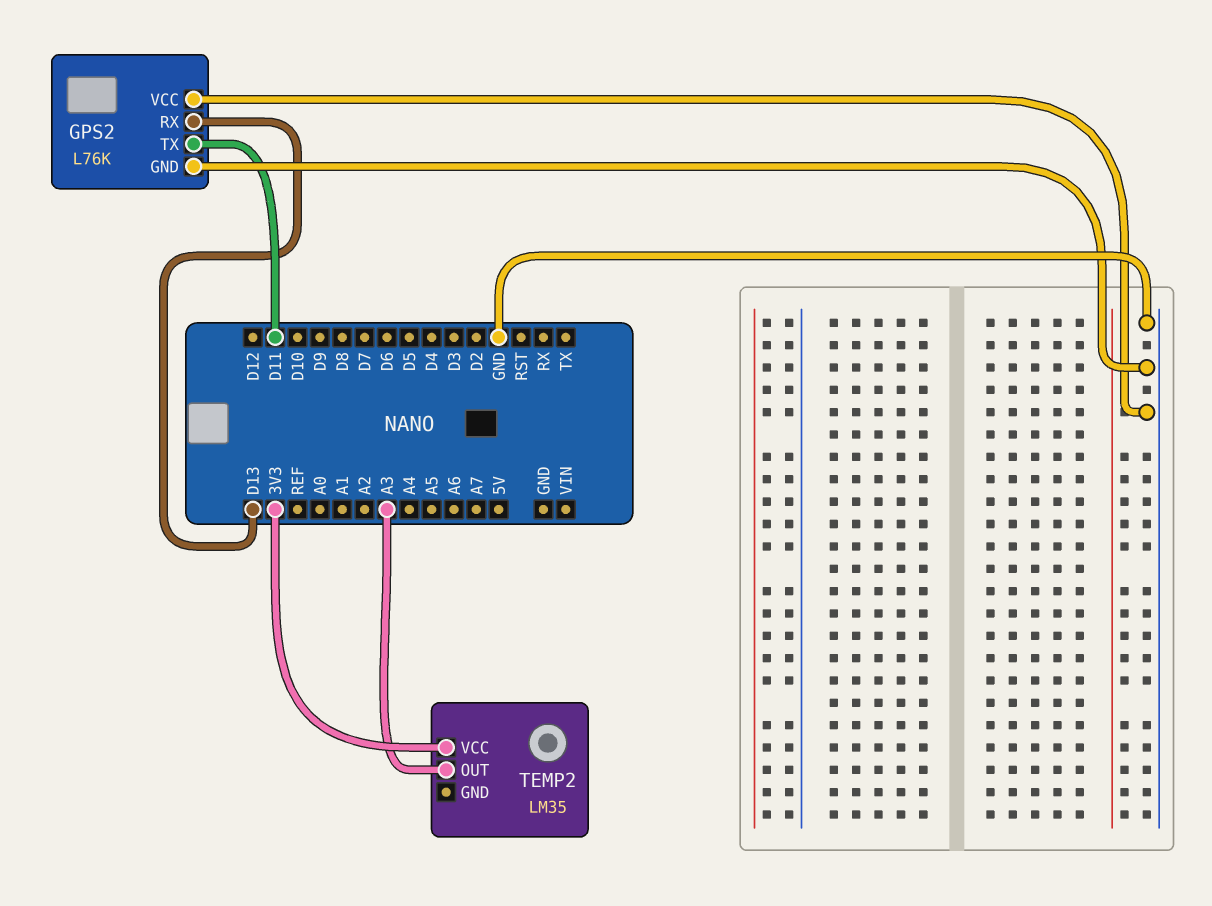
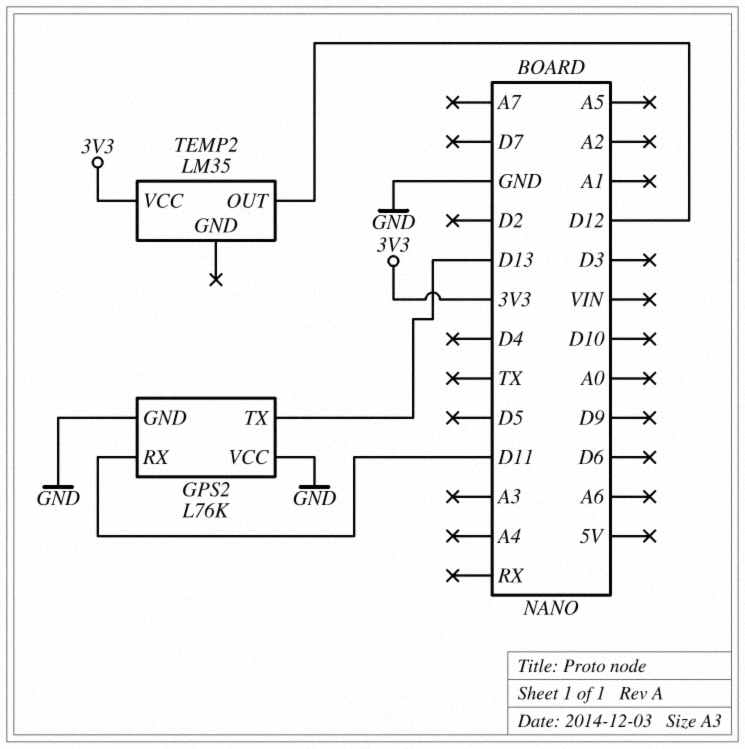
GPS2 pin RX: D13 -> D11
GPS2 pin TX: D11 -> D13
TEMP2 pin OUT: A3 -> D12

